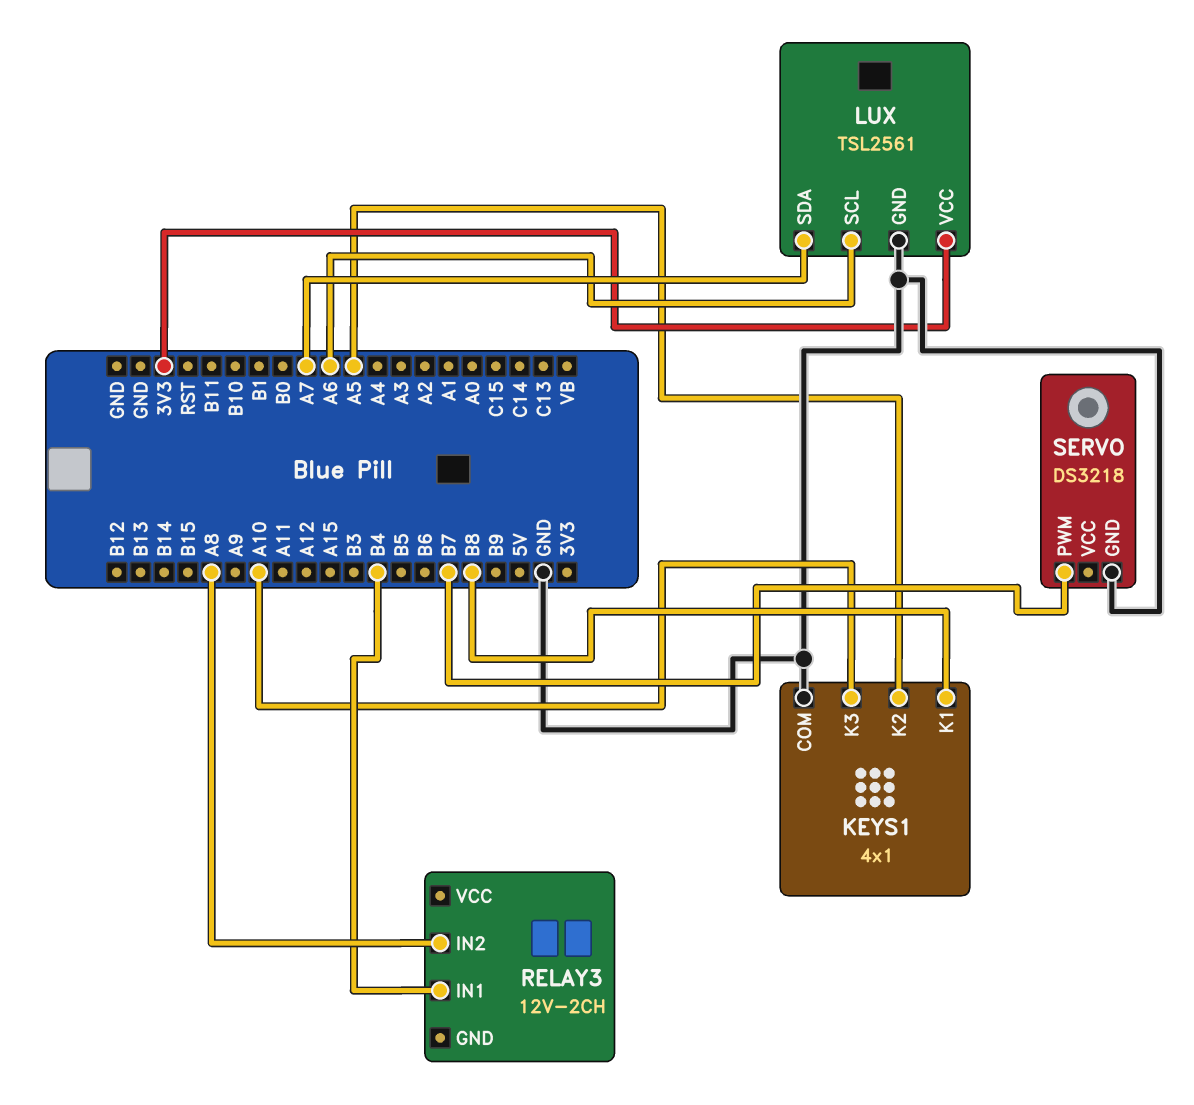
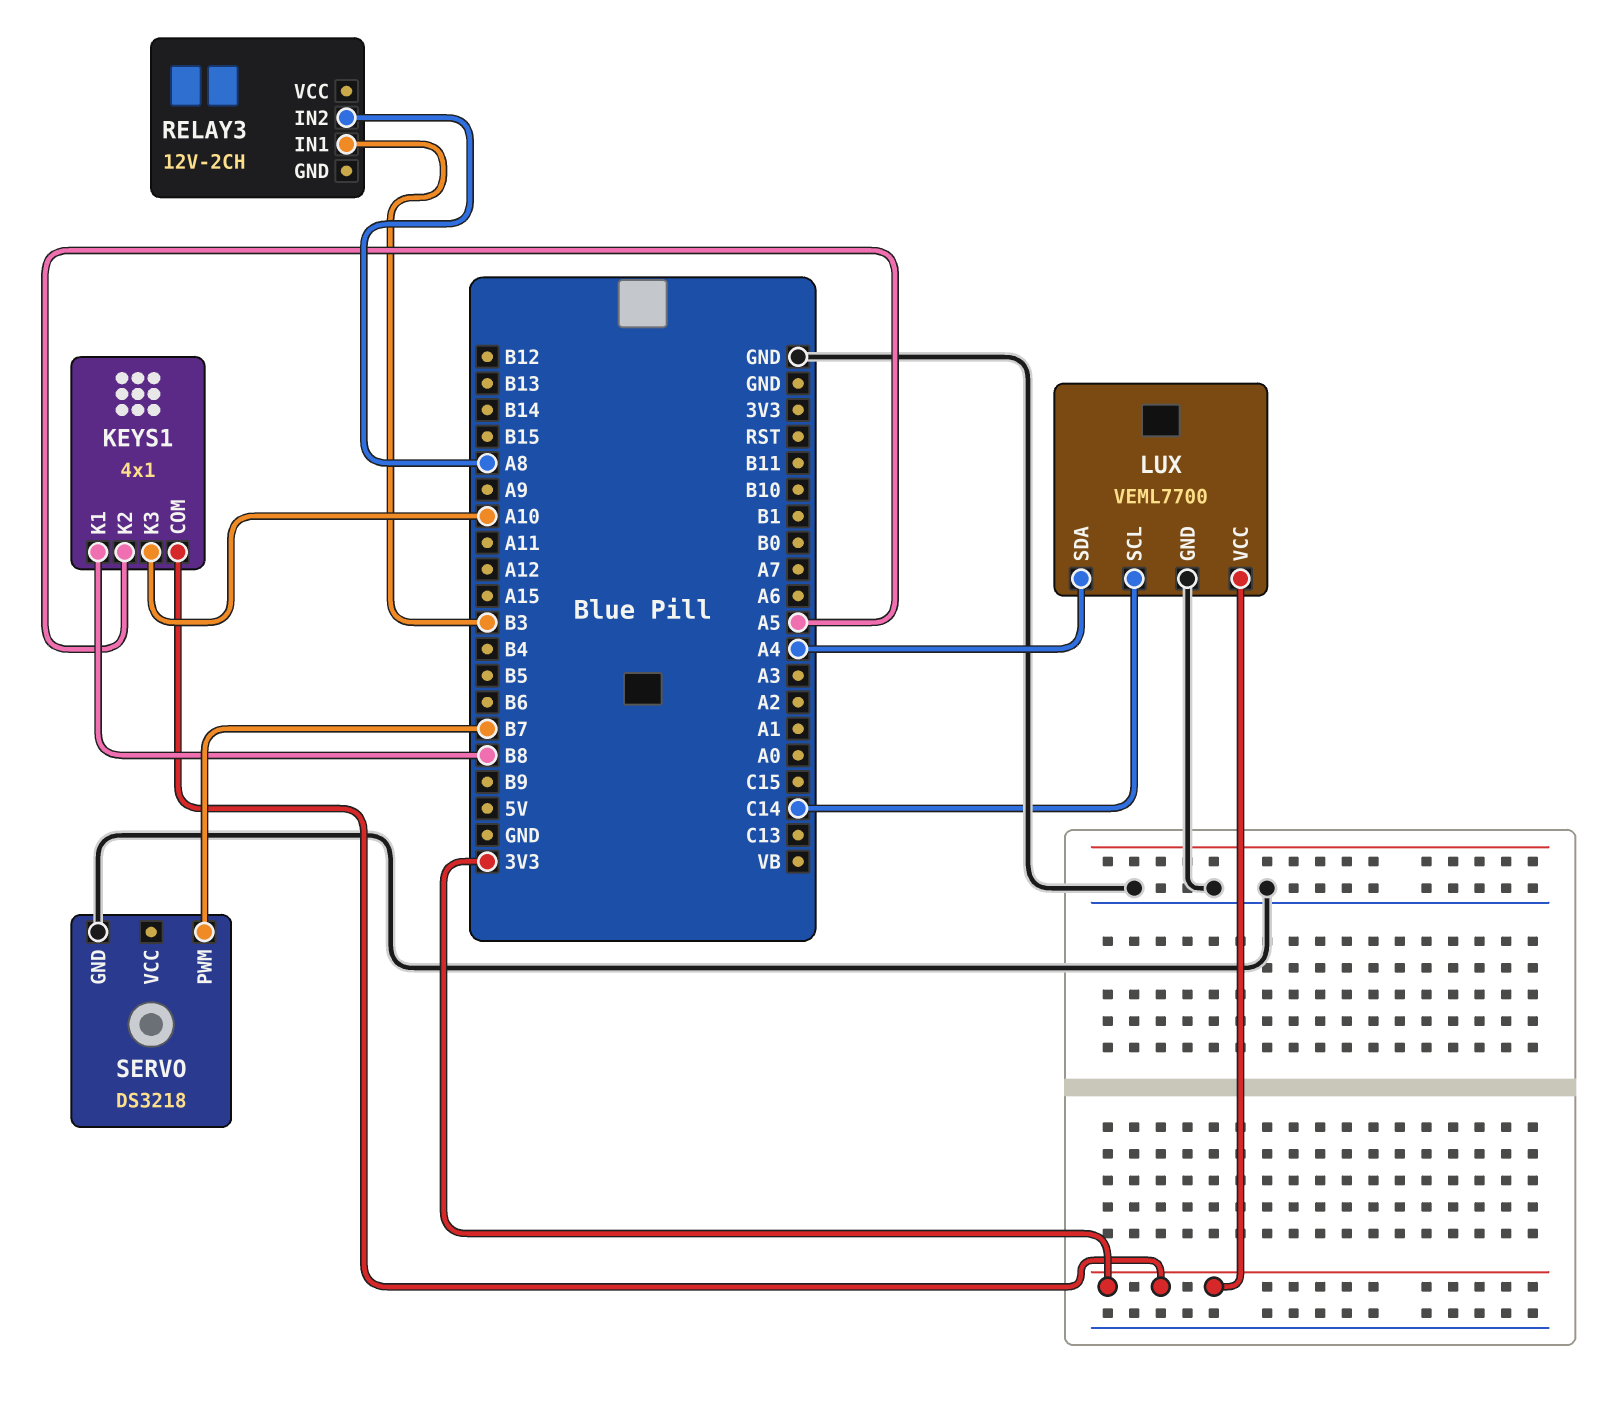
KEYS1 pin COM: GND -> 3V3
LUX: TSL2561 -> VEML7700
LUX pin SCL: A6 -> C14
LUX pin SDA: A7 -> A4
RELAY3 pin IN1: B4 -> B3

